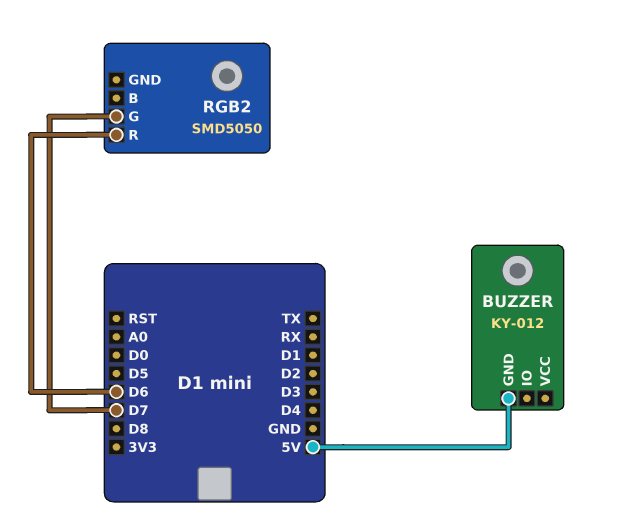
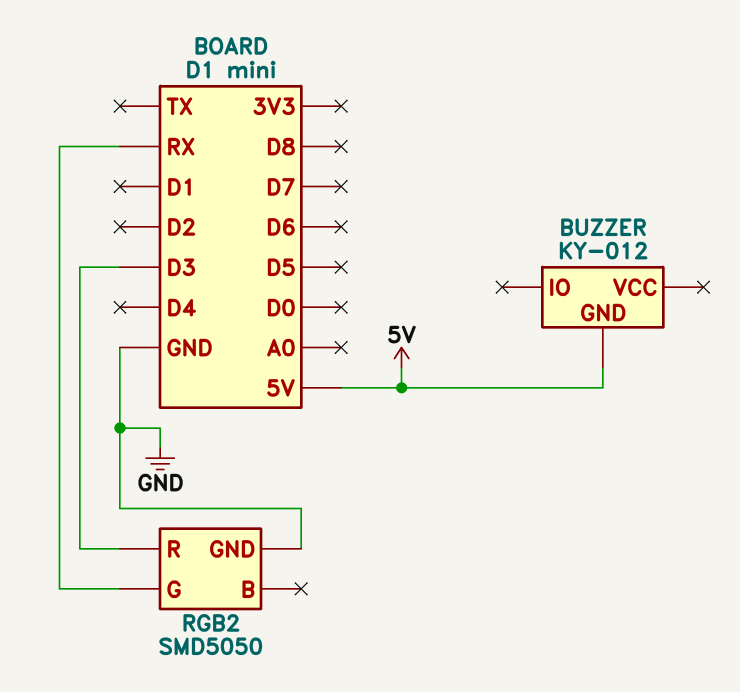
RGB2 pin G: D7 -> RX
RGB2 pin GND: none -> GND
RGB2 pin R: D6 -> D3

